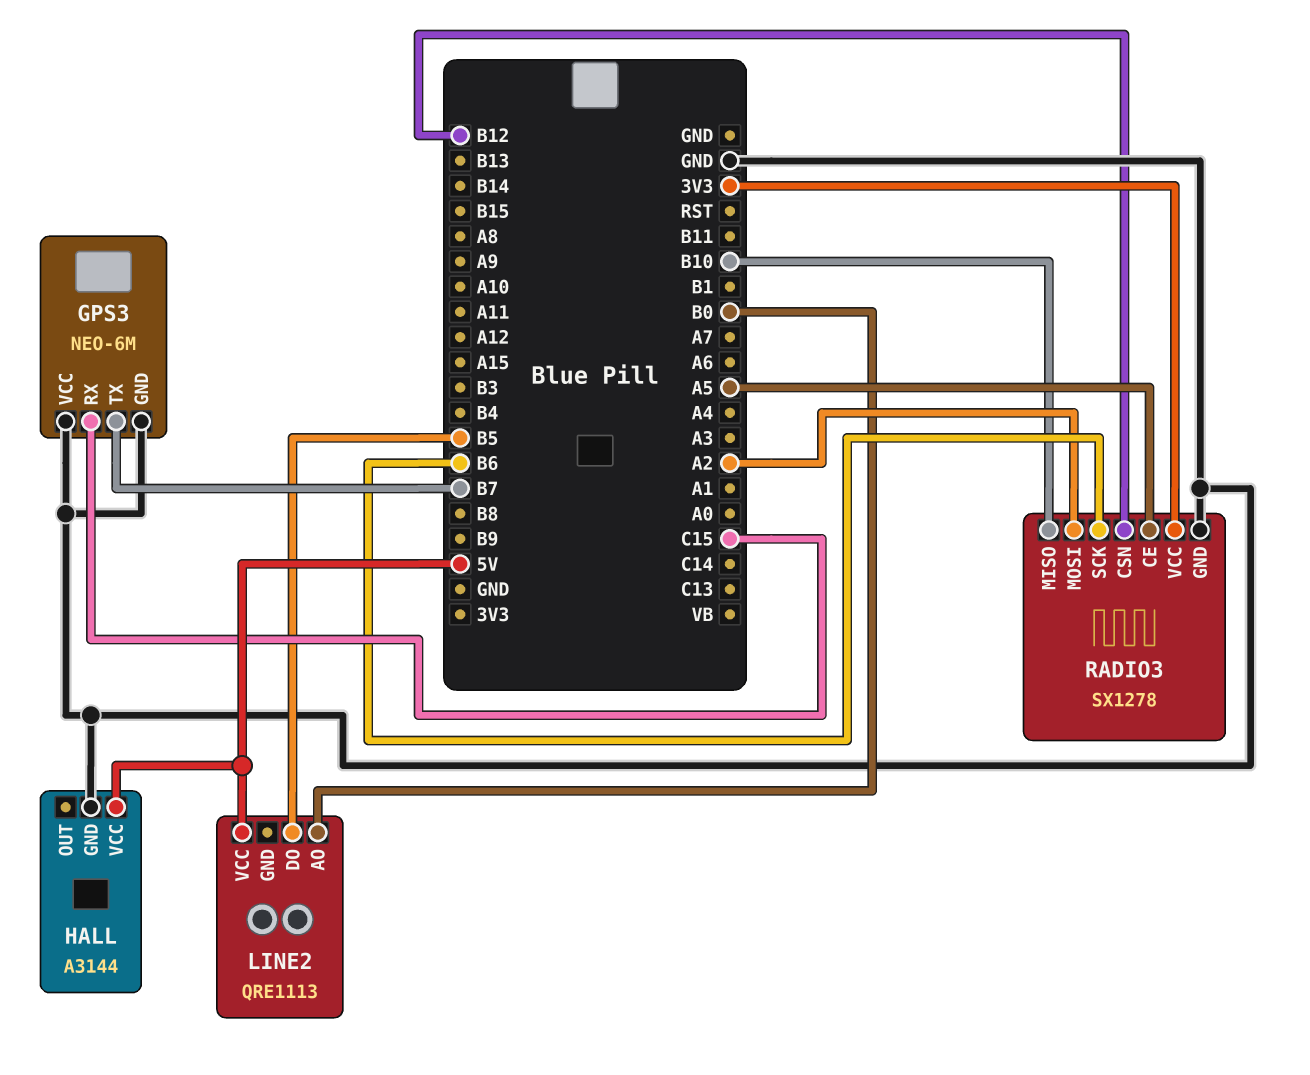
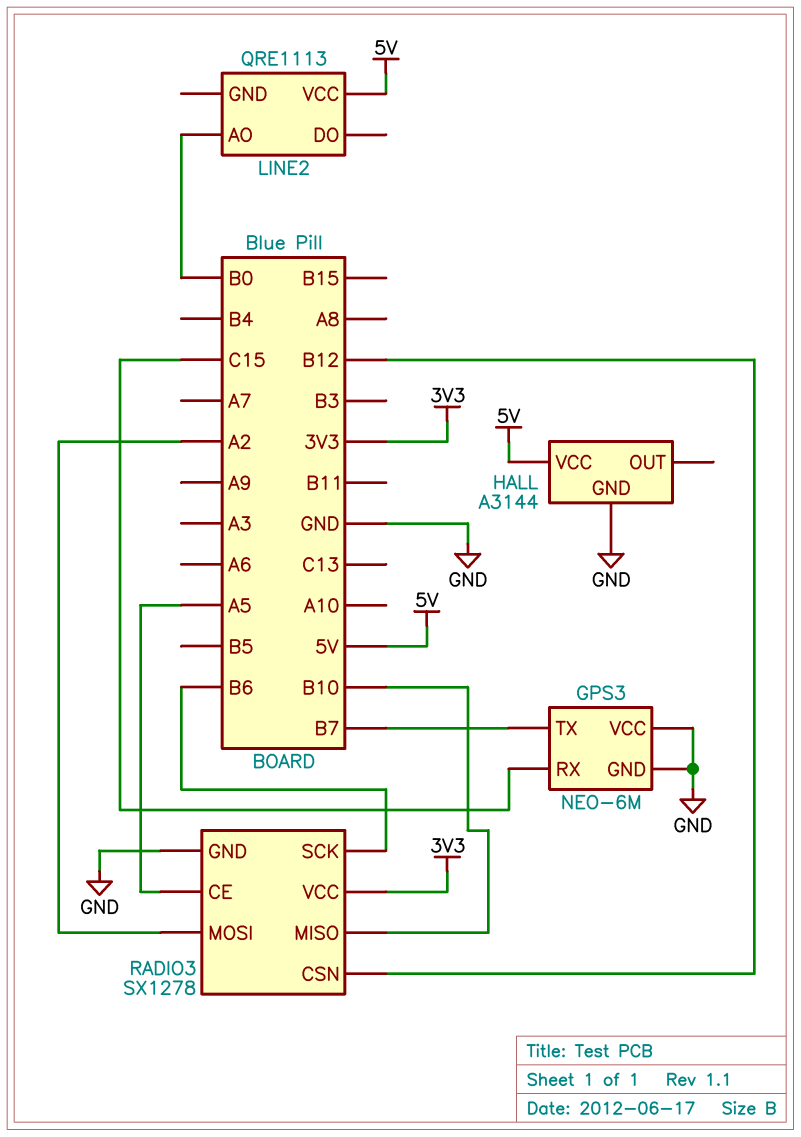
LINE2 pin DO: B5 -> none

